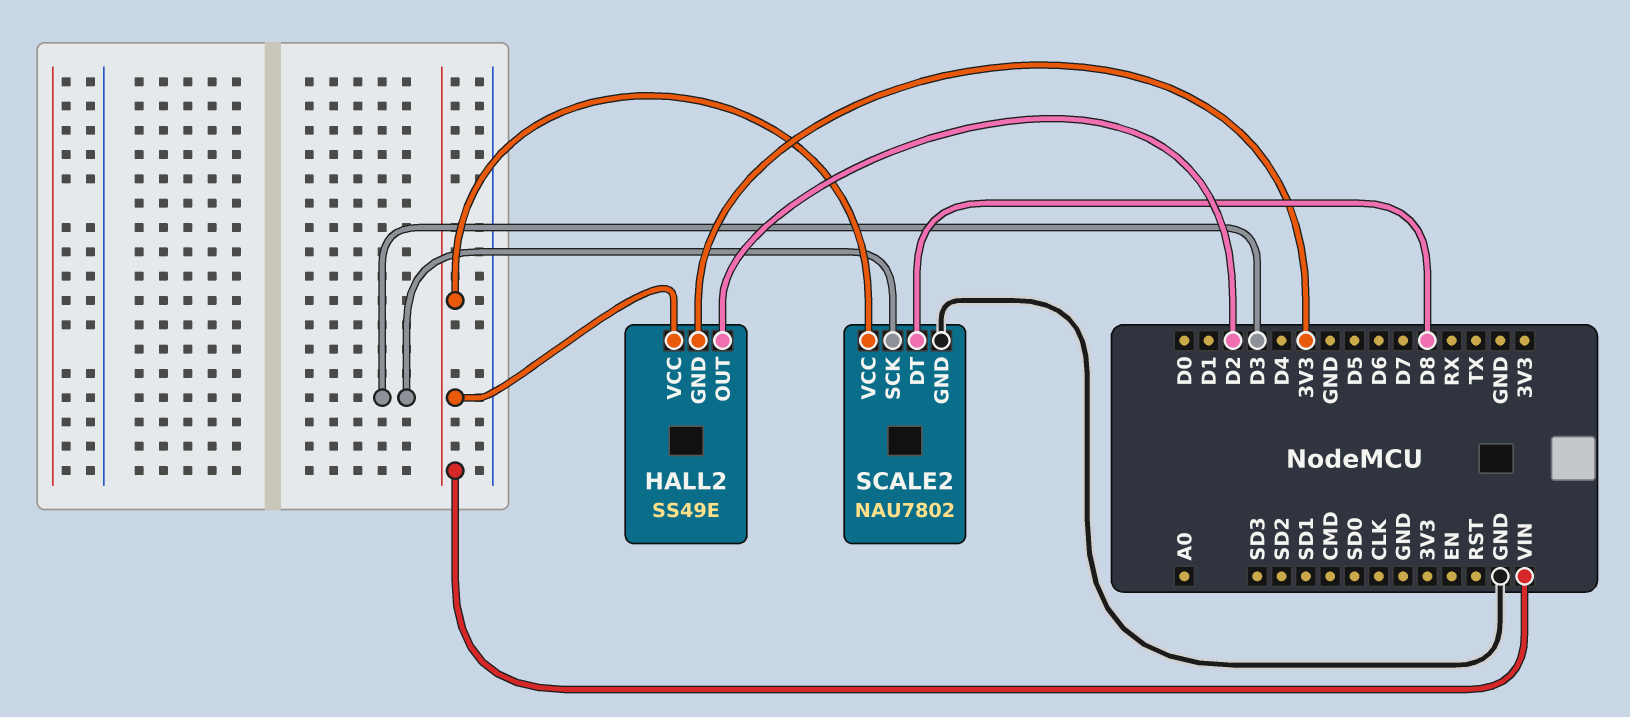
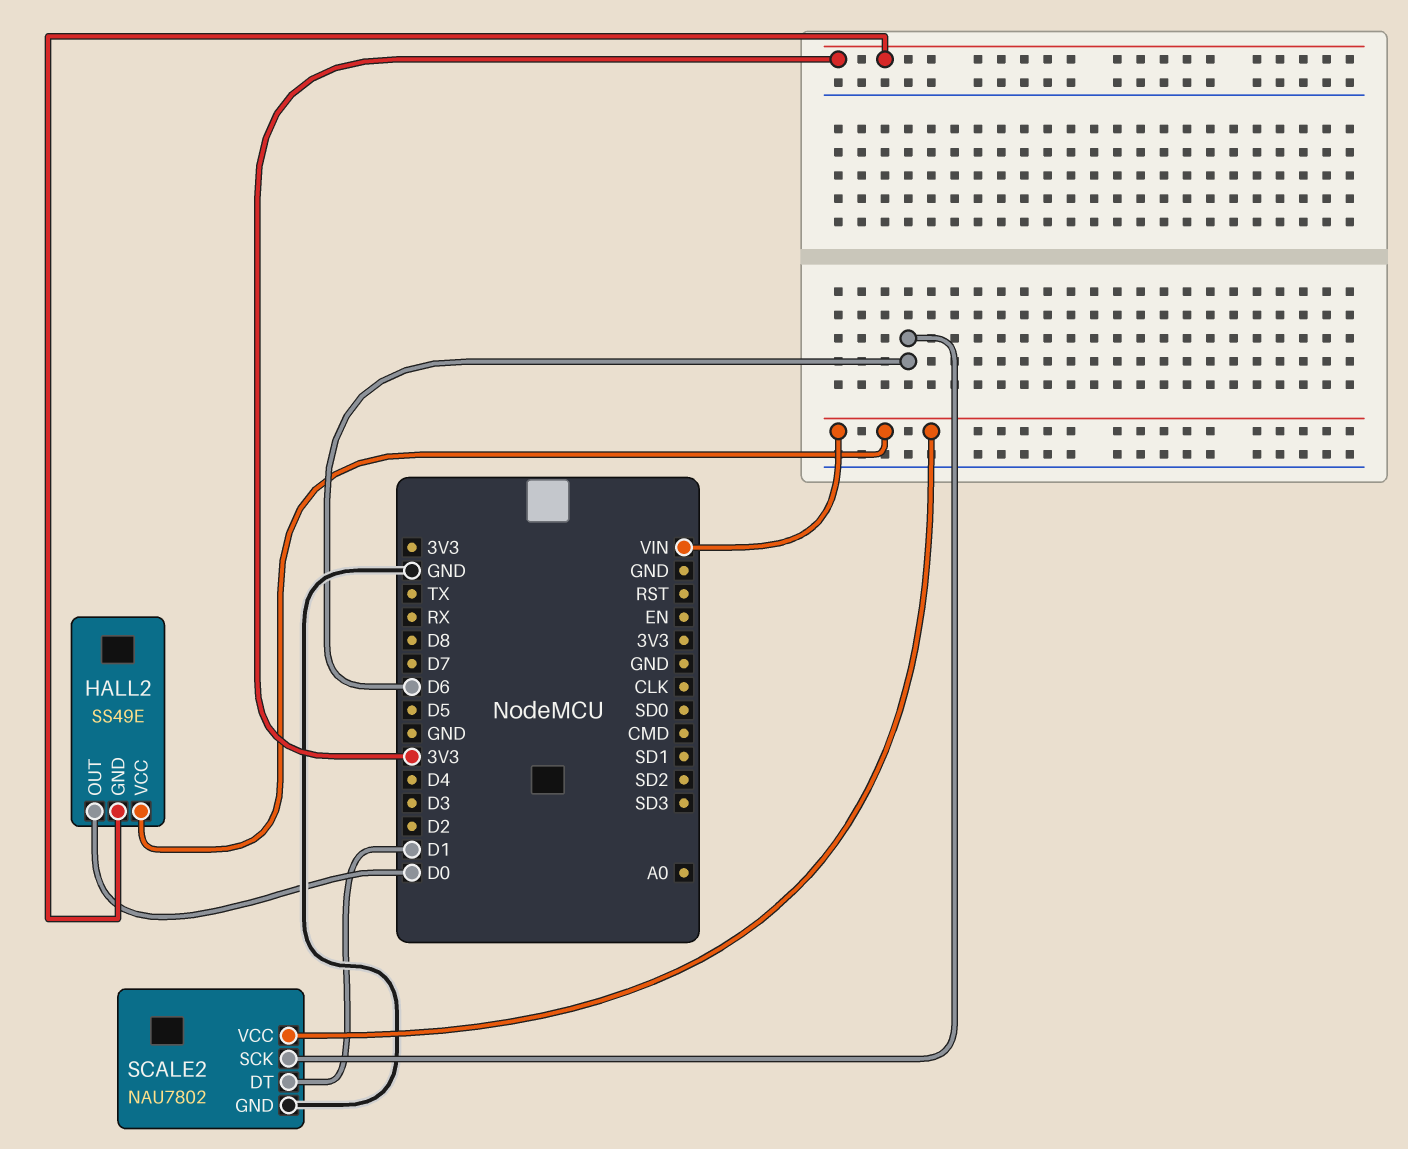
HALL2 pin OUT: D2 -> D0
SCALE2 pin DT: D8 -> D1
SCALE2 pin SCK: D3 -> D6

